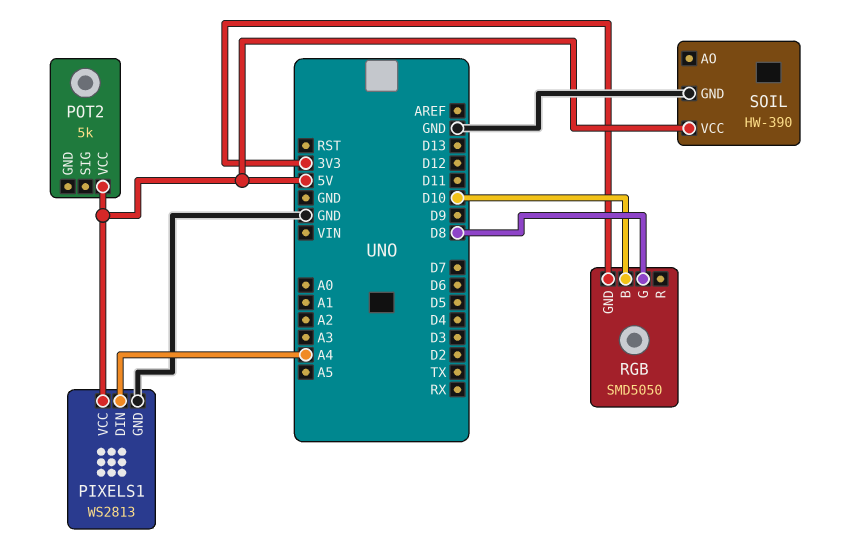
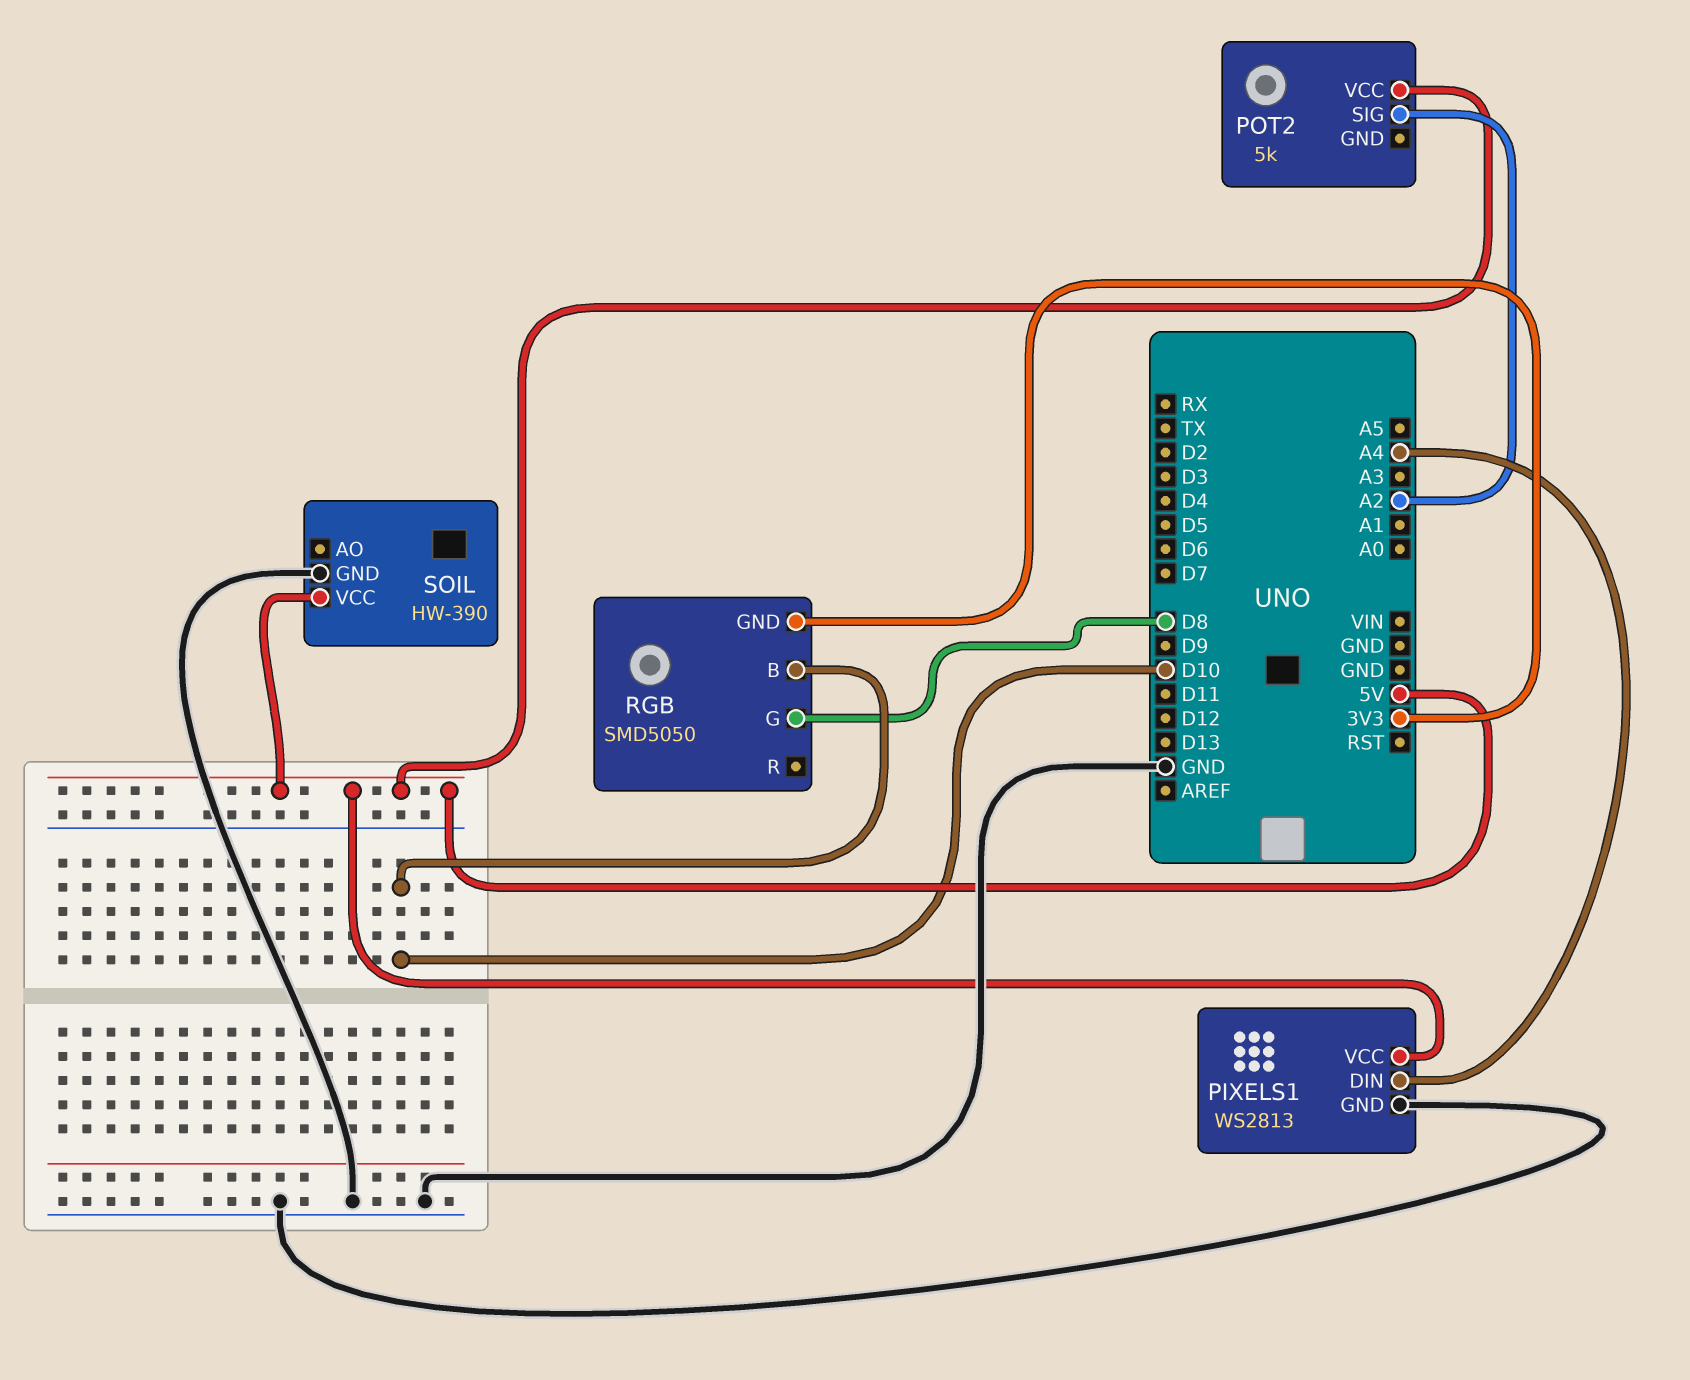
POT2 pin SIG: none -> A2

